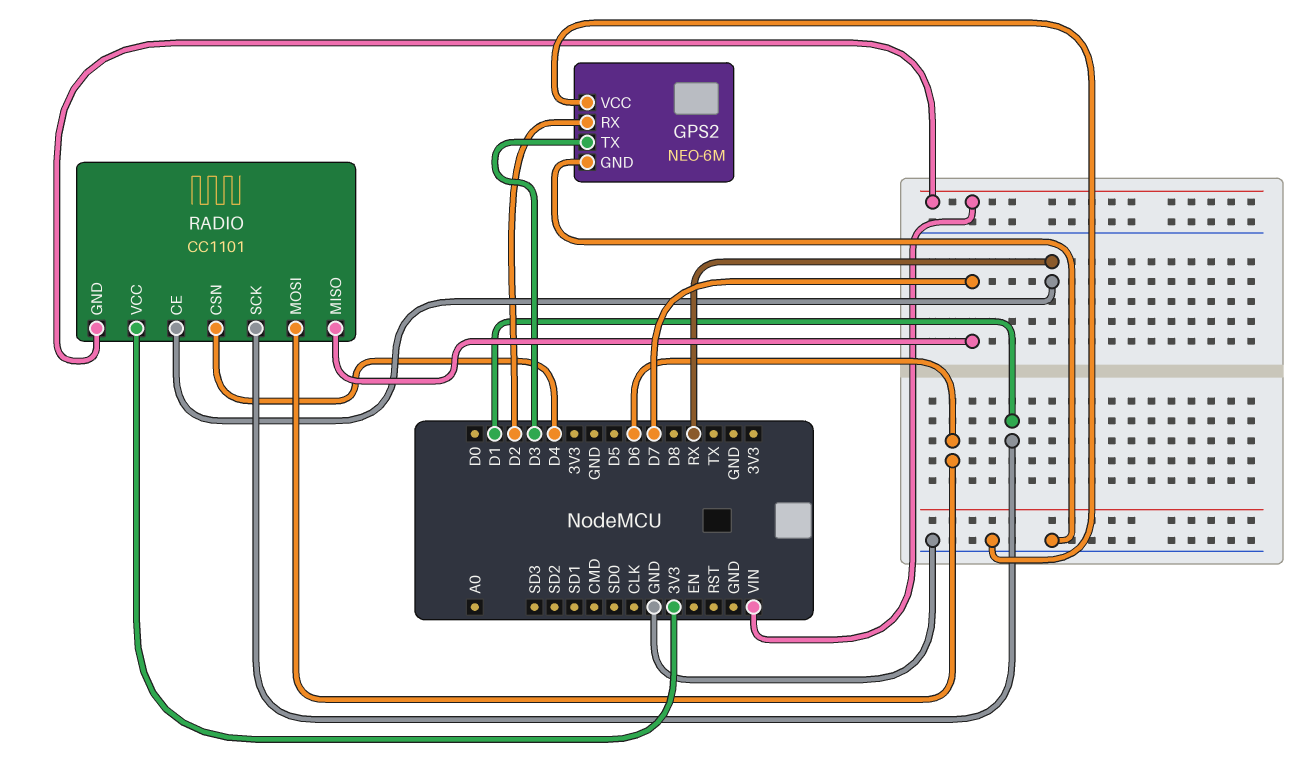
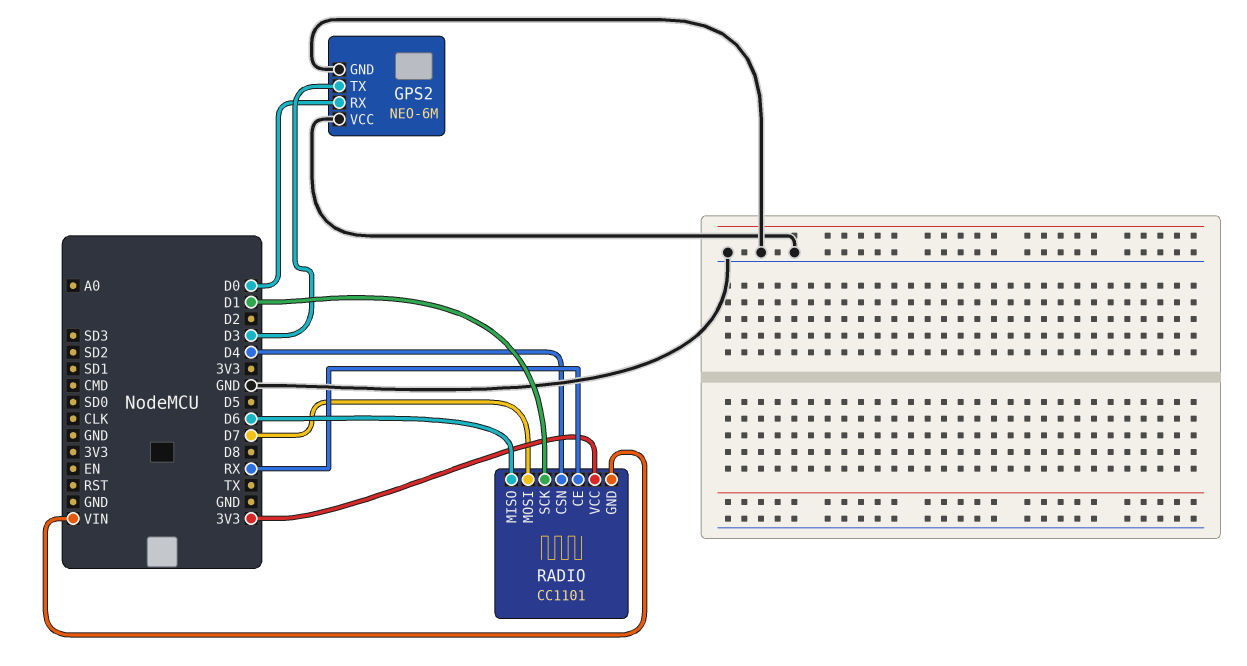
GPS2 pin RX: D2 -> D0
RADIO pin MISO: D7 -> D6
RADIO pin MOSI: D6 -> D7

